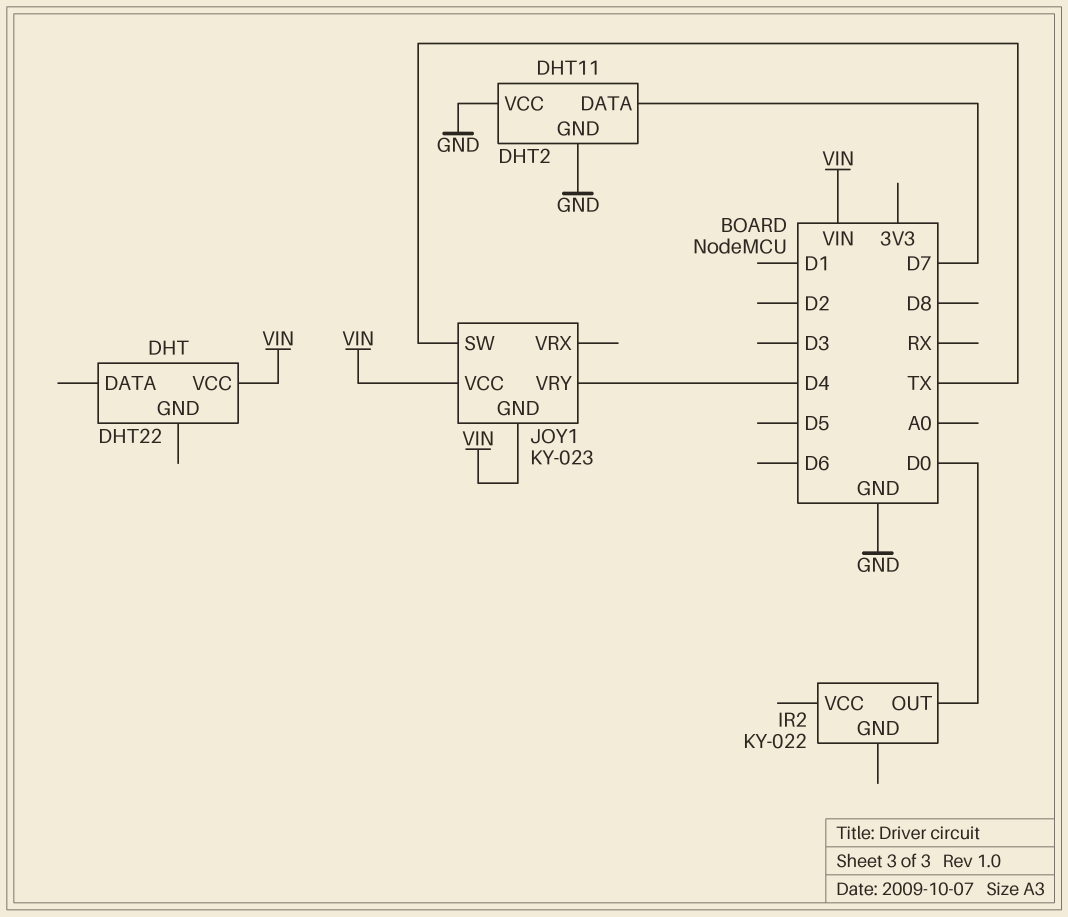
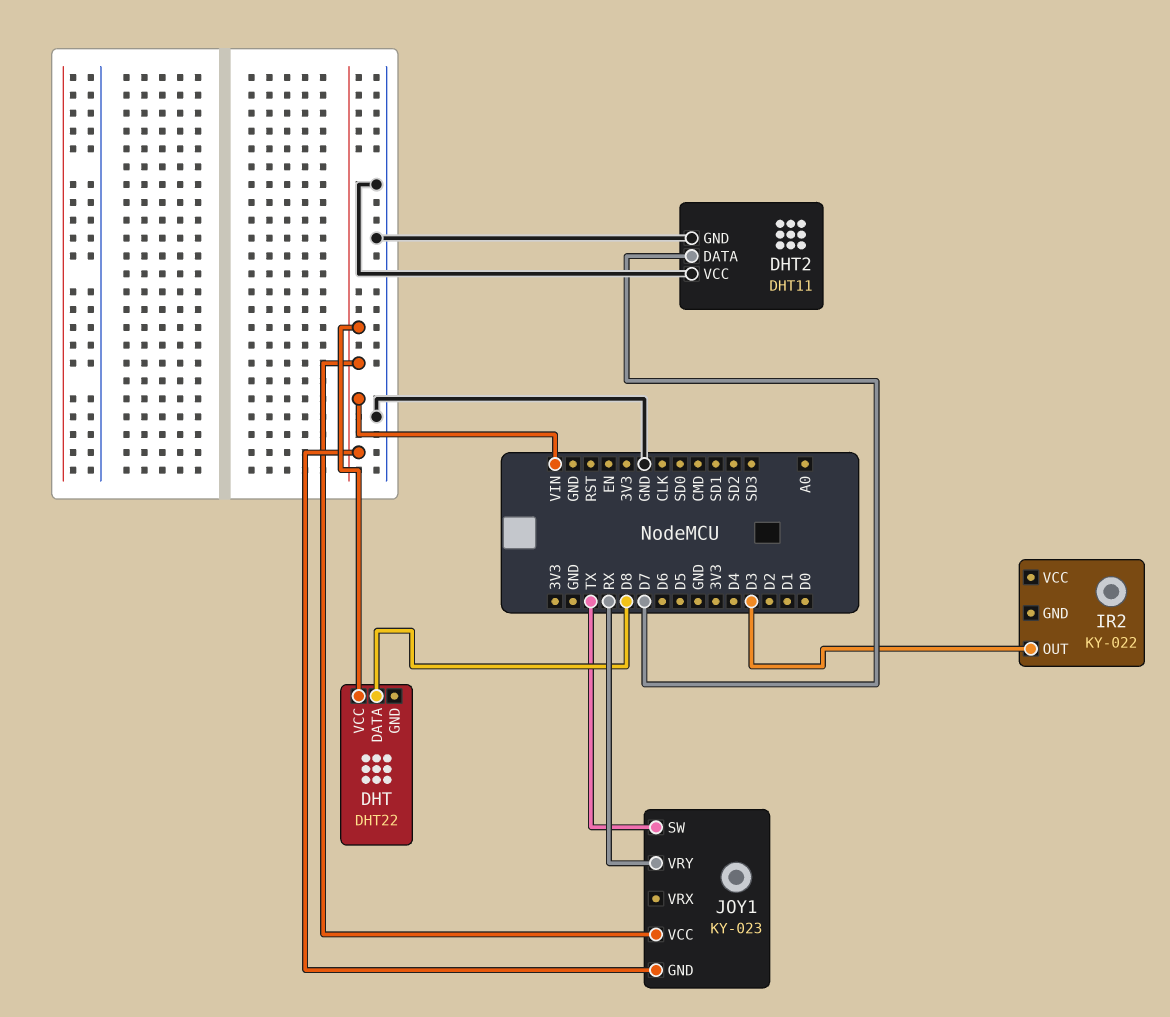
DHT pin DATA: none -> D8
IR2 pin OUT: D0 -> D3
JOY1 pin VRY: D4 -> RX

